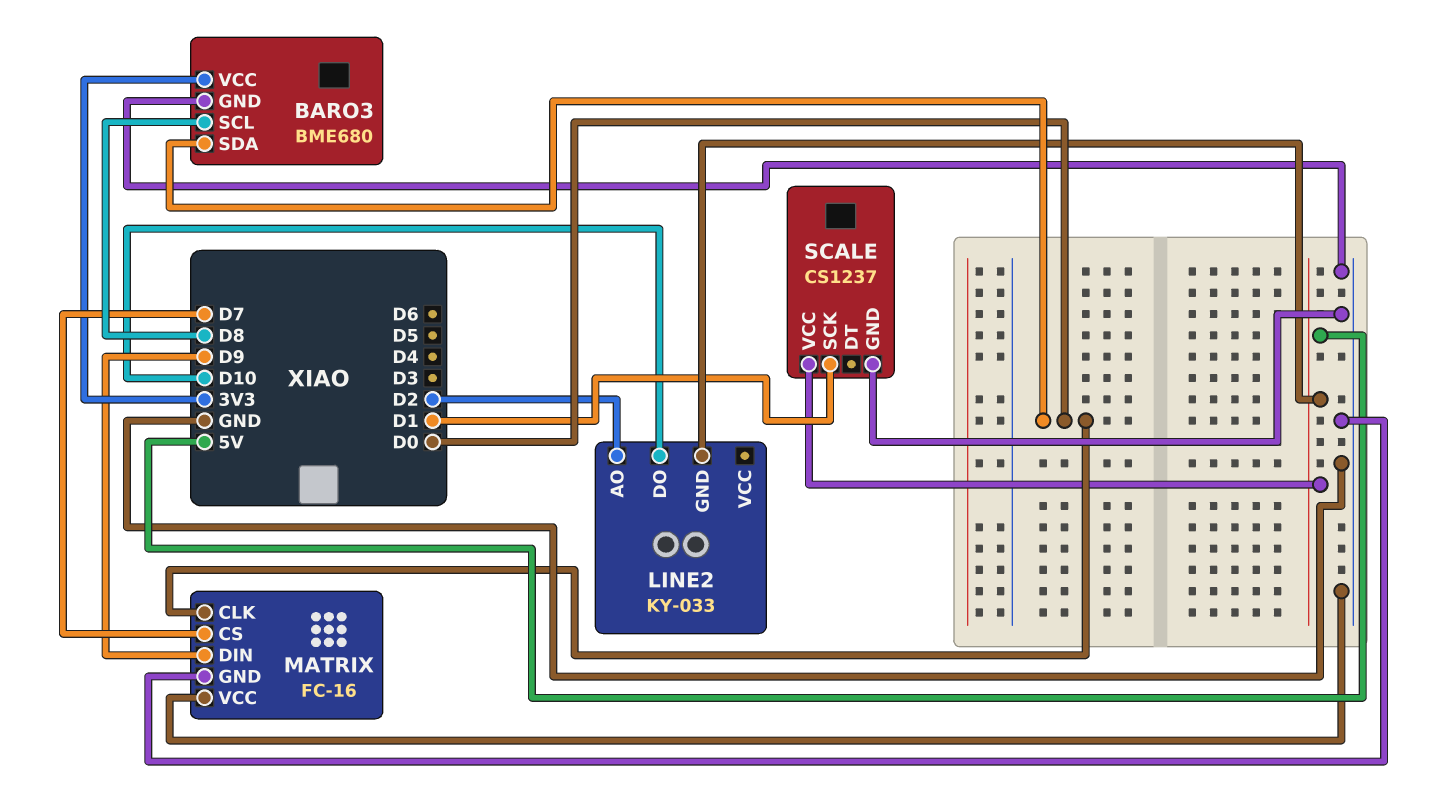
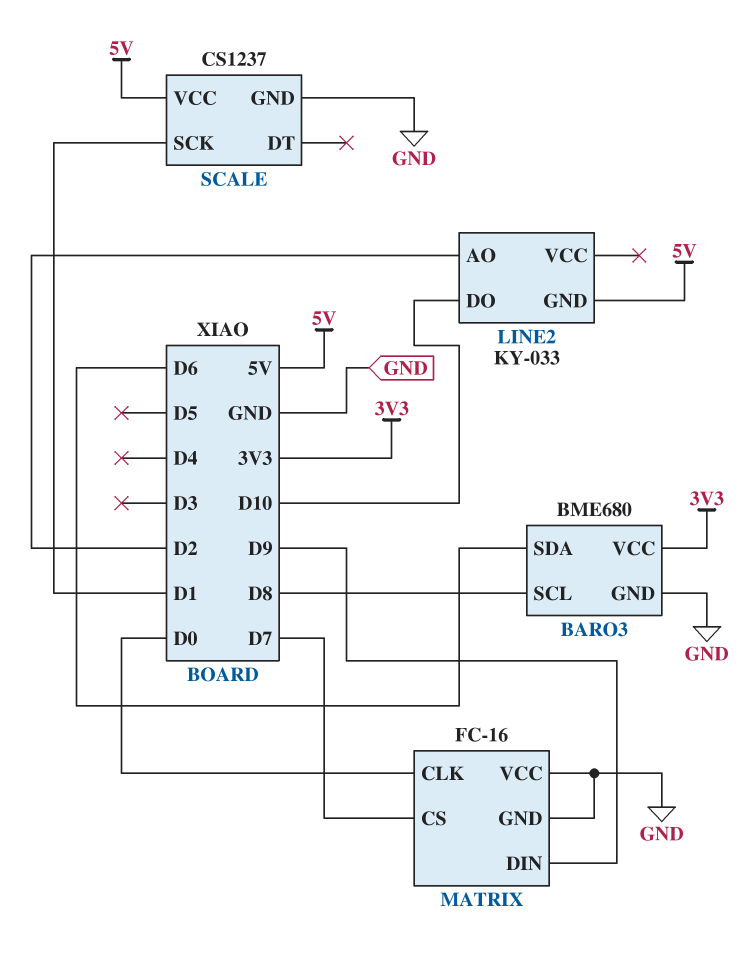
BARO3 pin SDA: D0 -> D6

